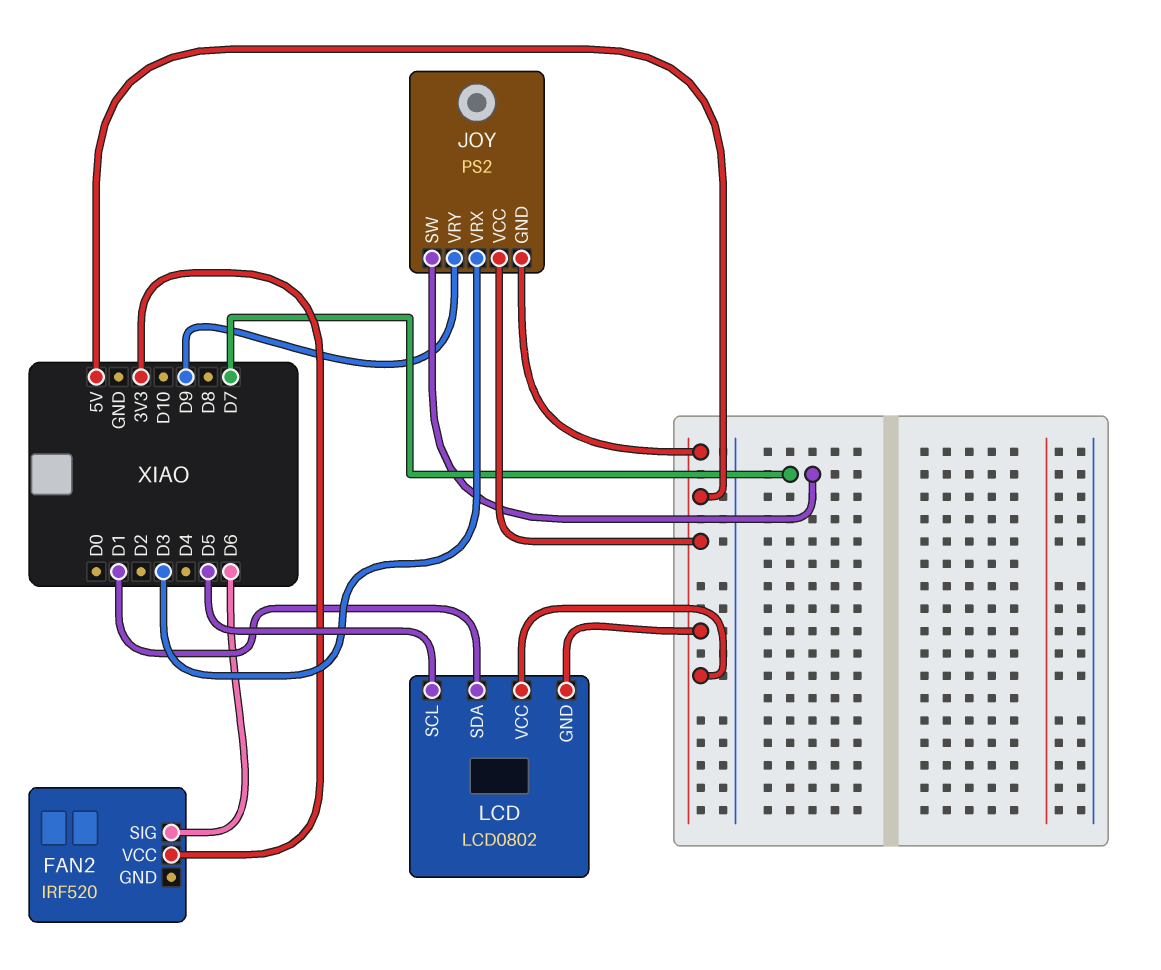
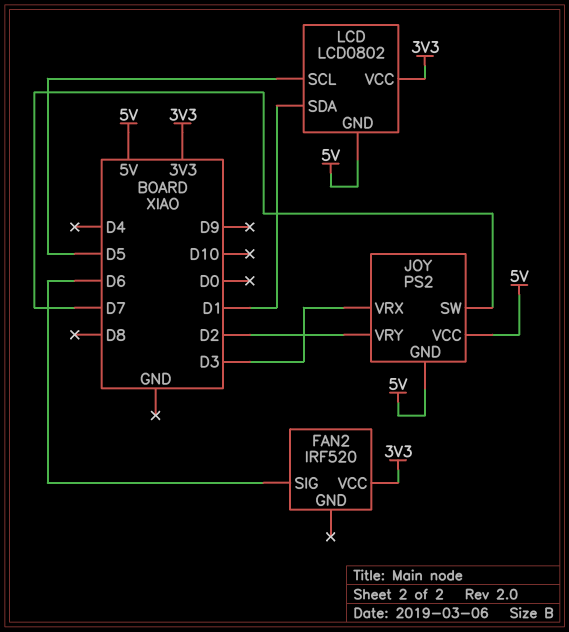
JOY pin VRY: D9 -> D2
LCD pin VCC: 5V -> 3V3

